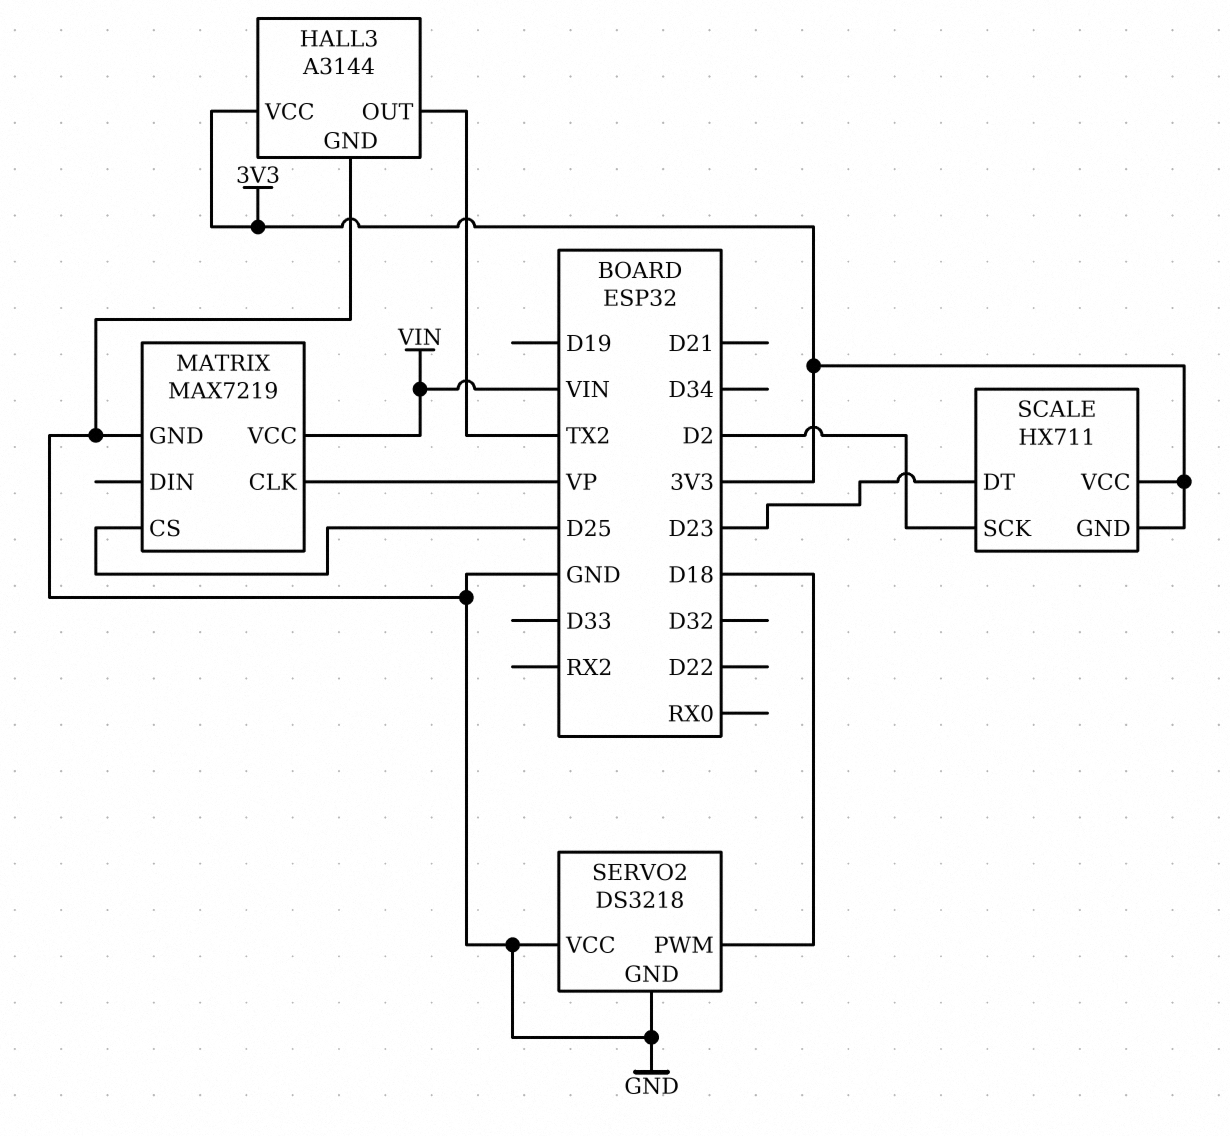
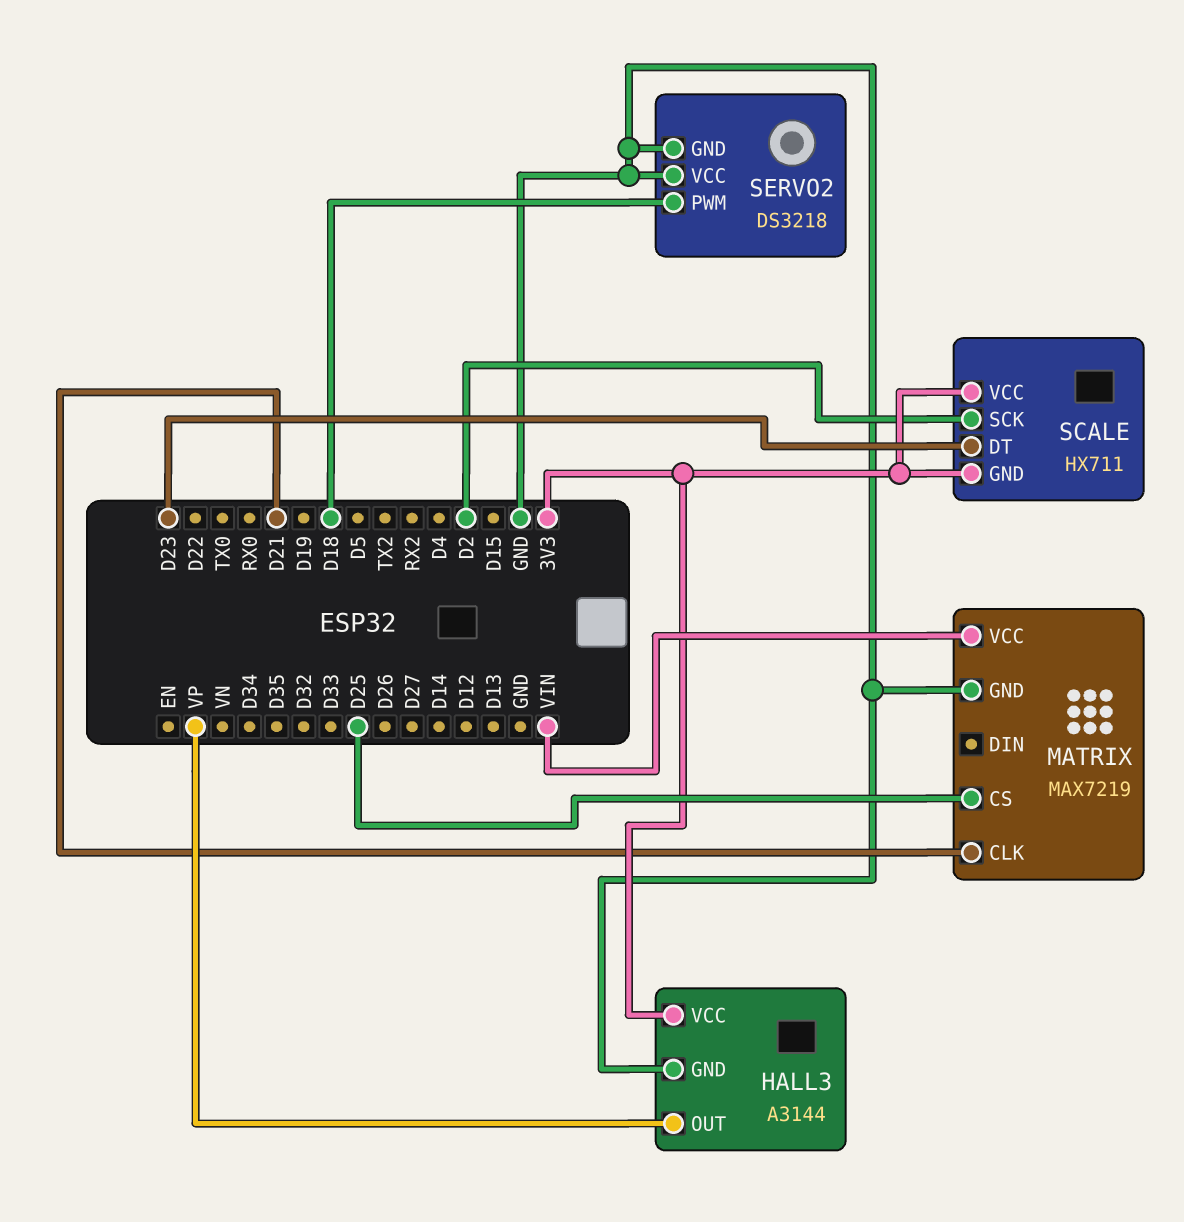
HALL3 pin OUT: TX2 -> VP
MATRIX pin CLK: VP -> D21

